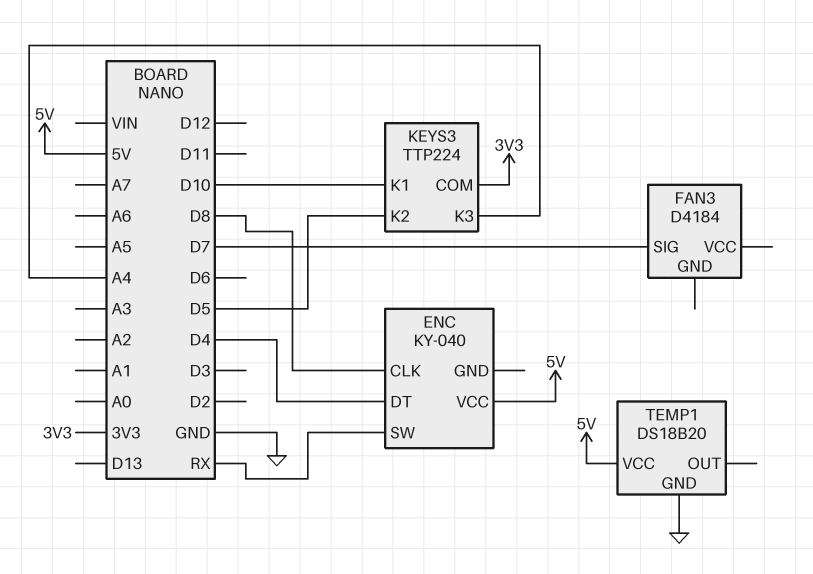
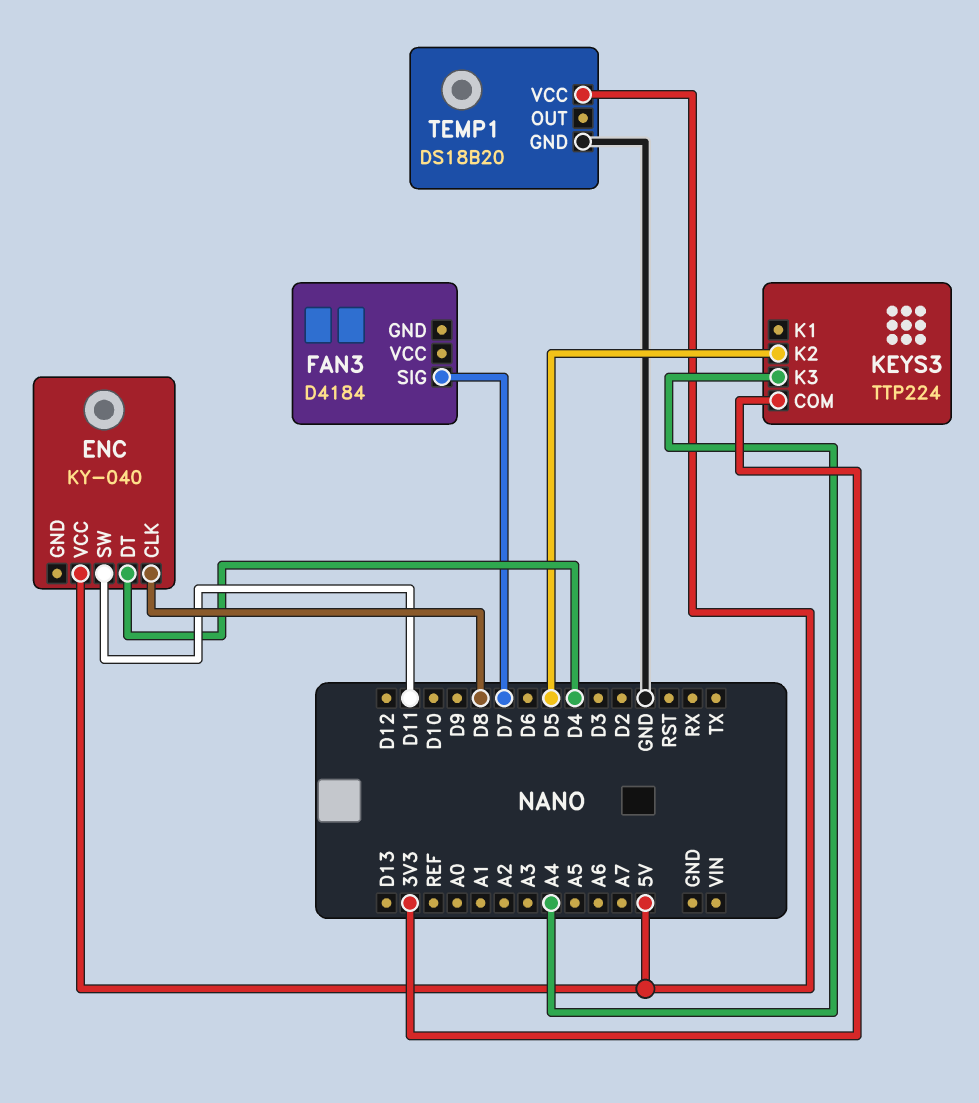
ENC pin SW: RX -> D11
KEYS3 pin K1: D10 -> none

